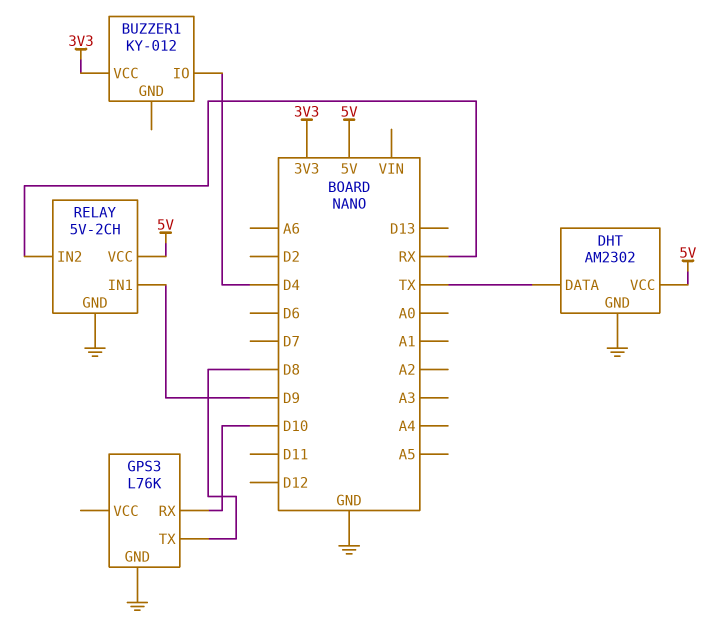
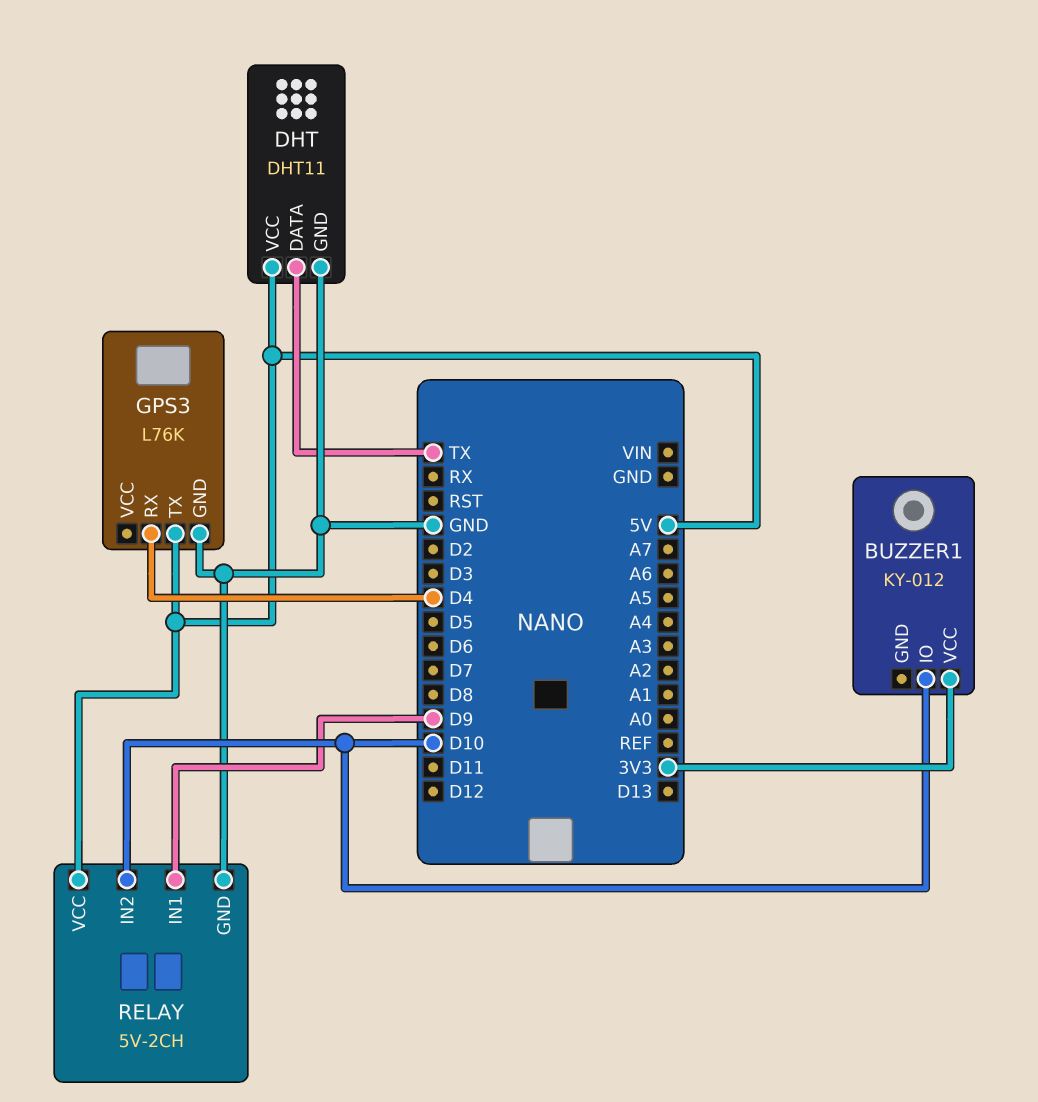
BUZZER1 pin IO: D4 -> D10
DHT: AM2302 -> DHT11
GPS3 pin RX: D10 -> D4
GPS3 pin TX: D8 -> 5V
RELAY pin IN2: RX -> D10

